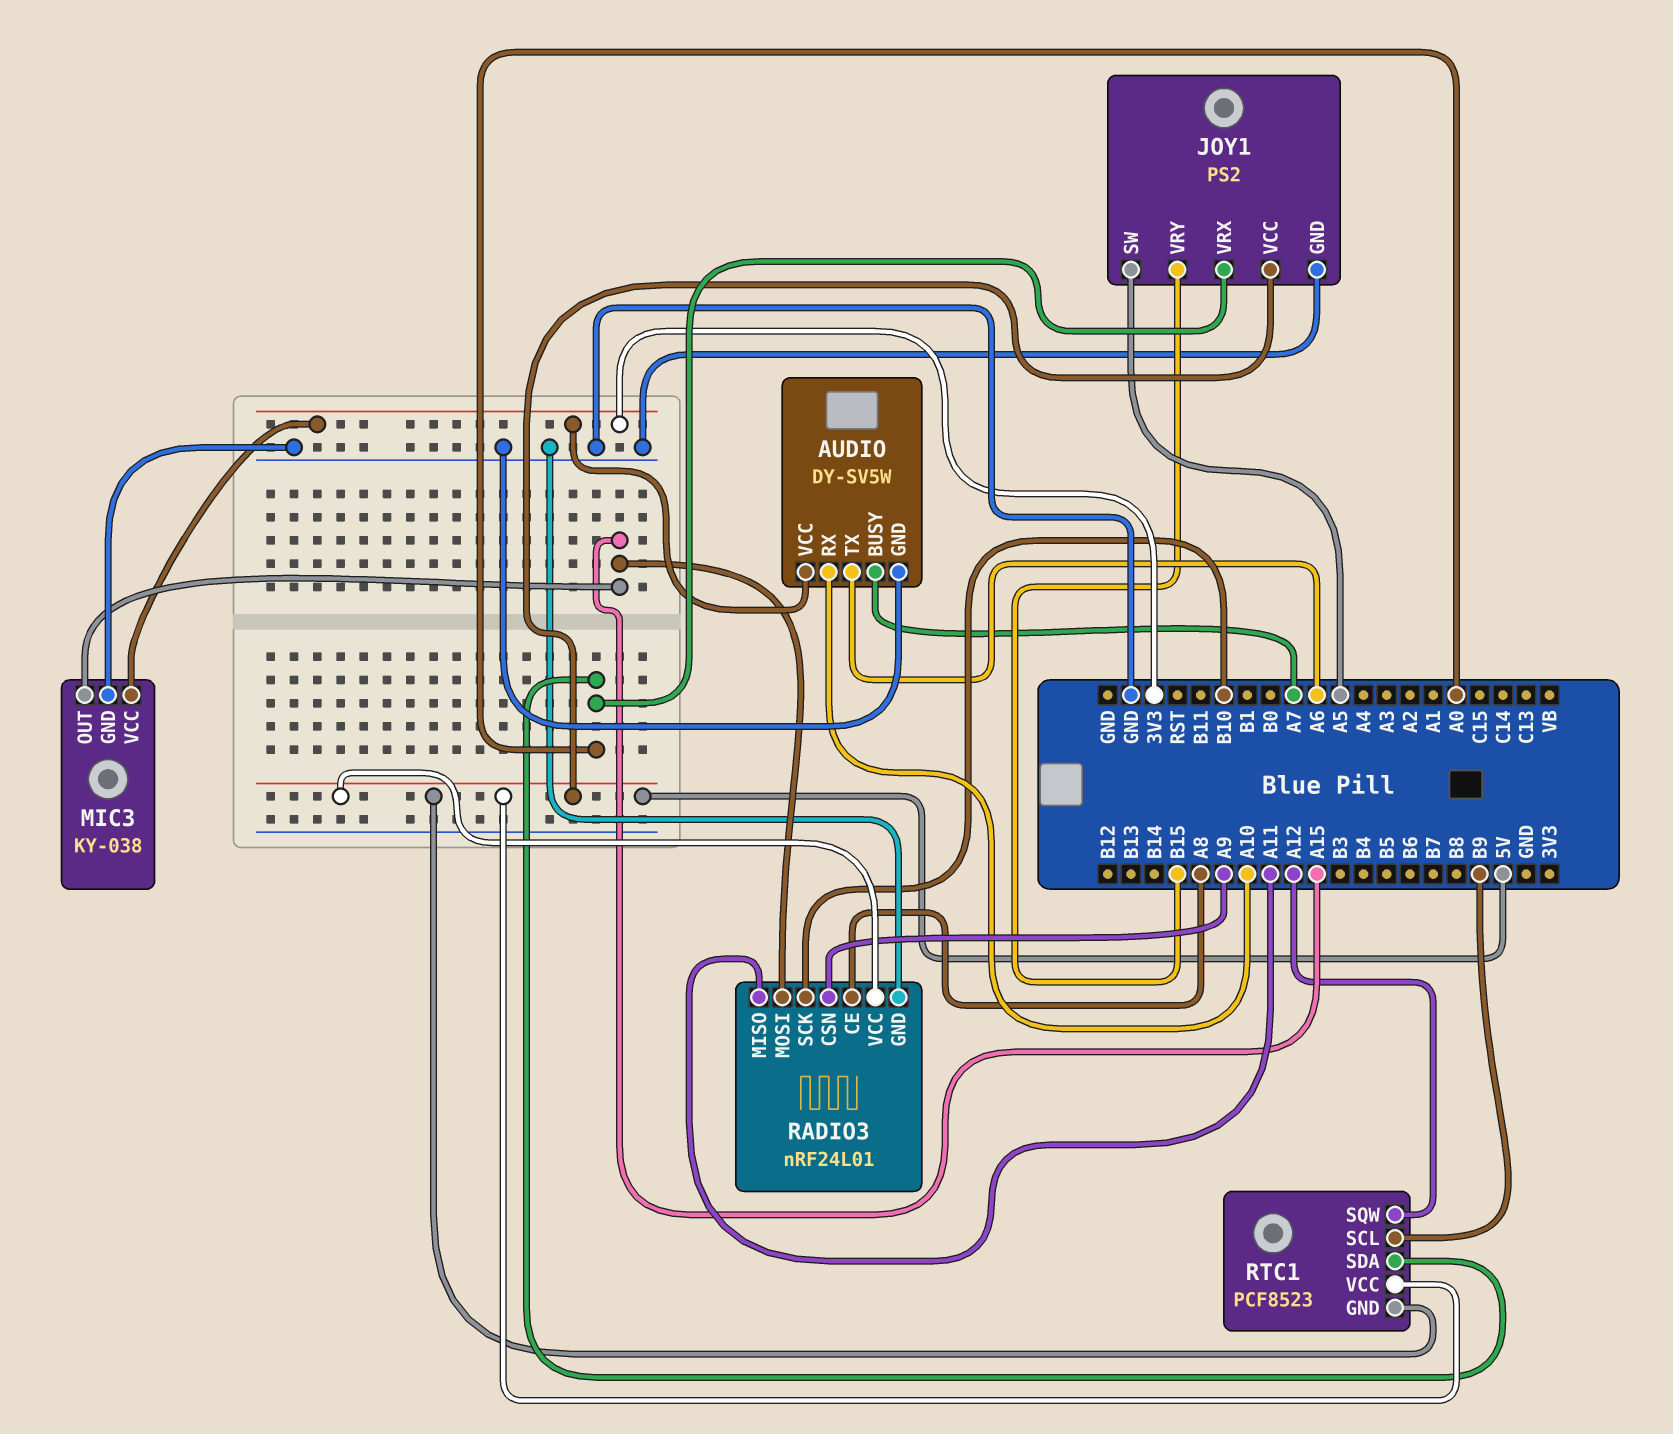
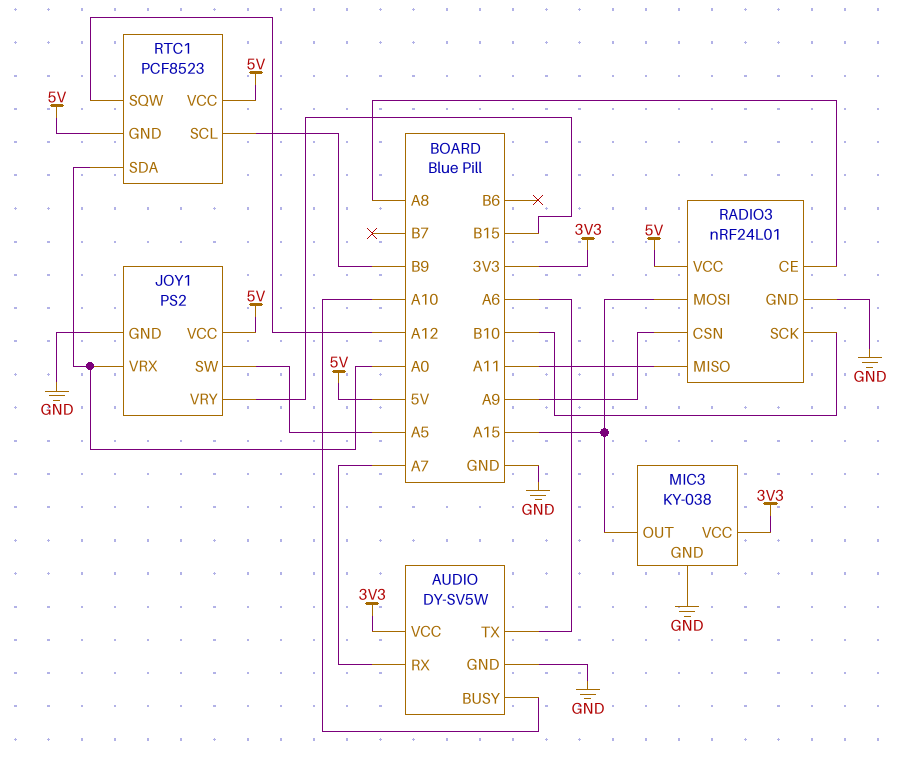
AUDIO pin BUSY: A7 -> A10
AUDIO pin RX: A10 -> A7

